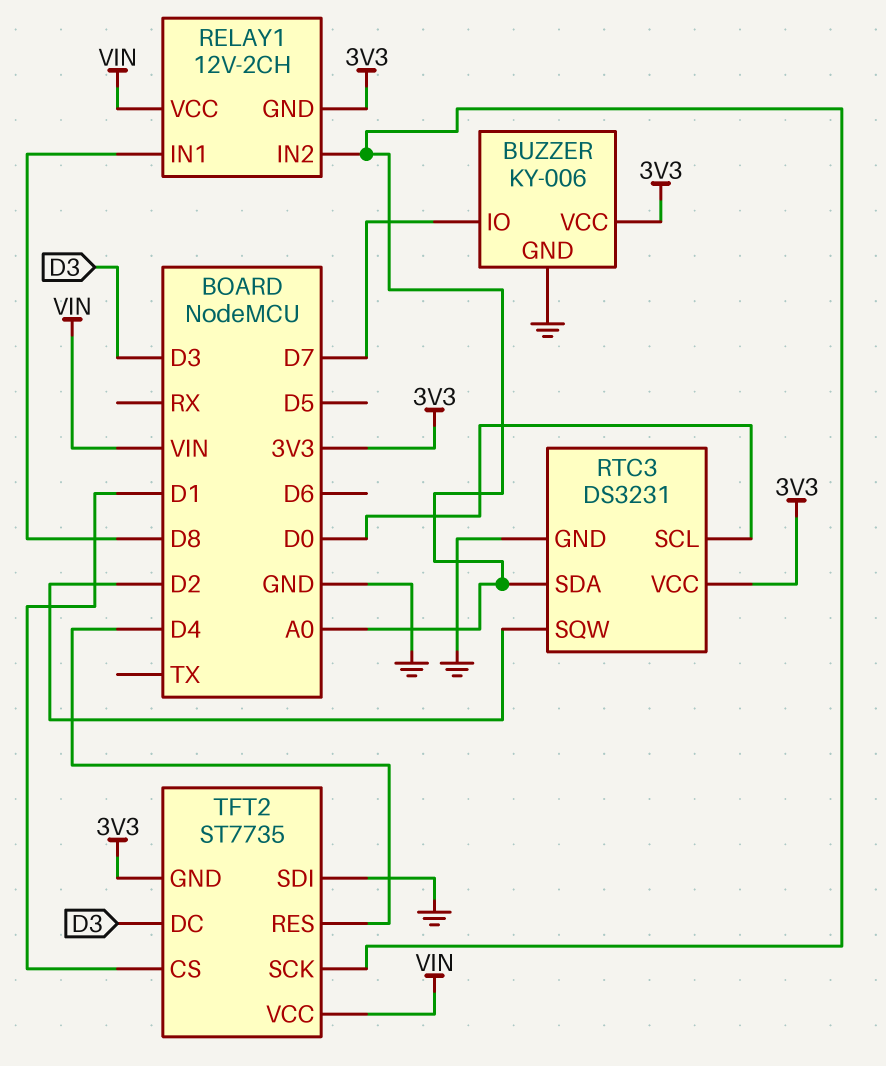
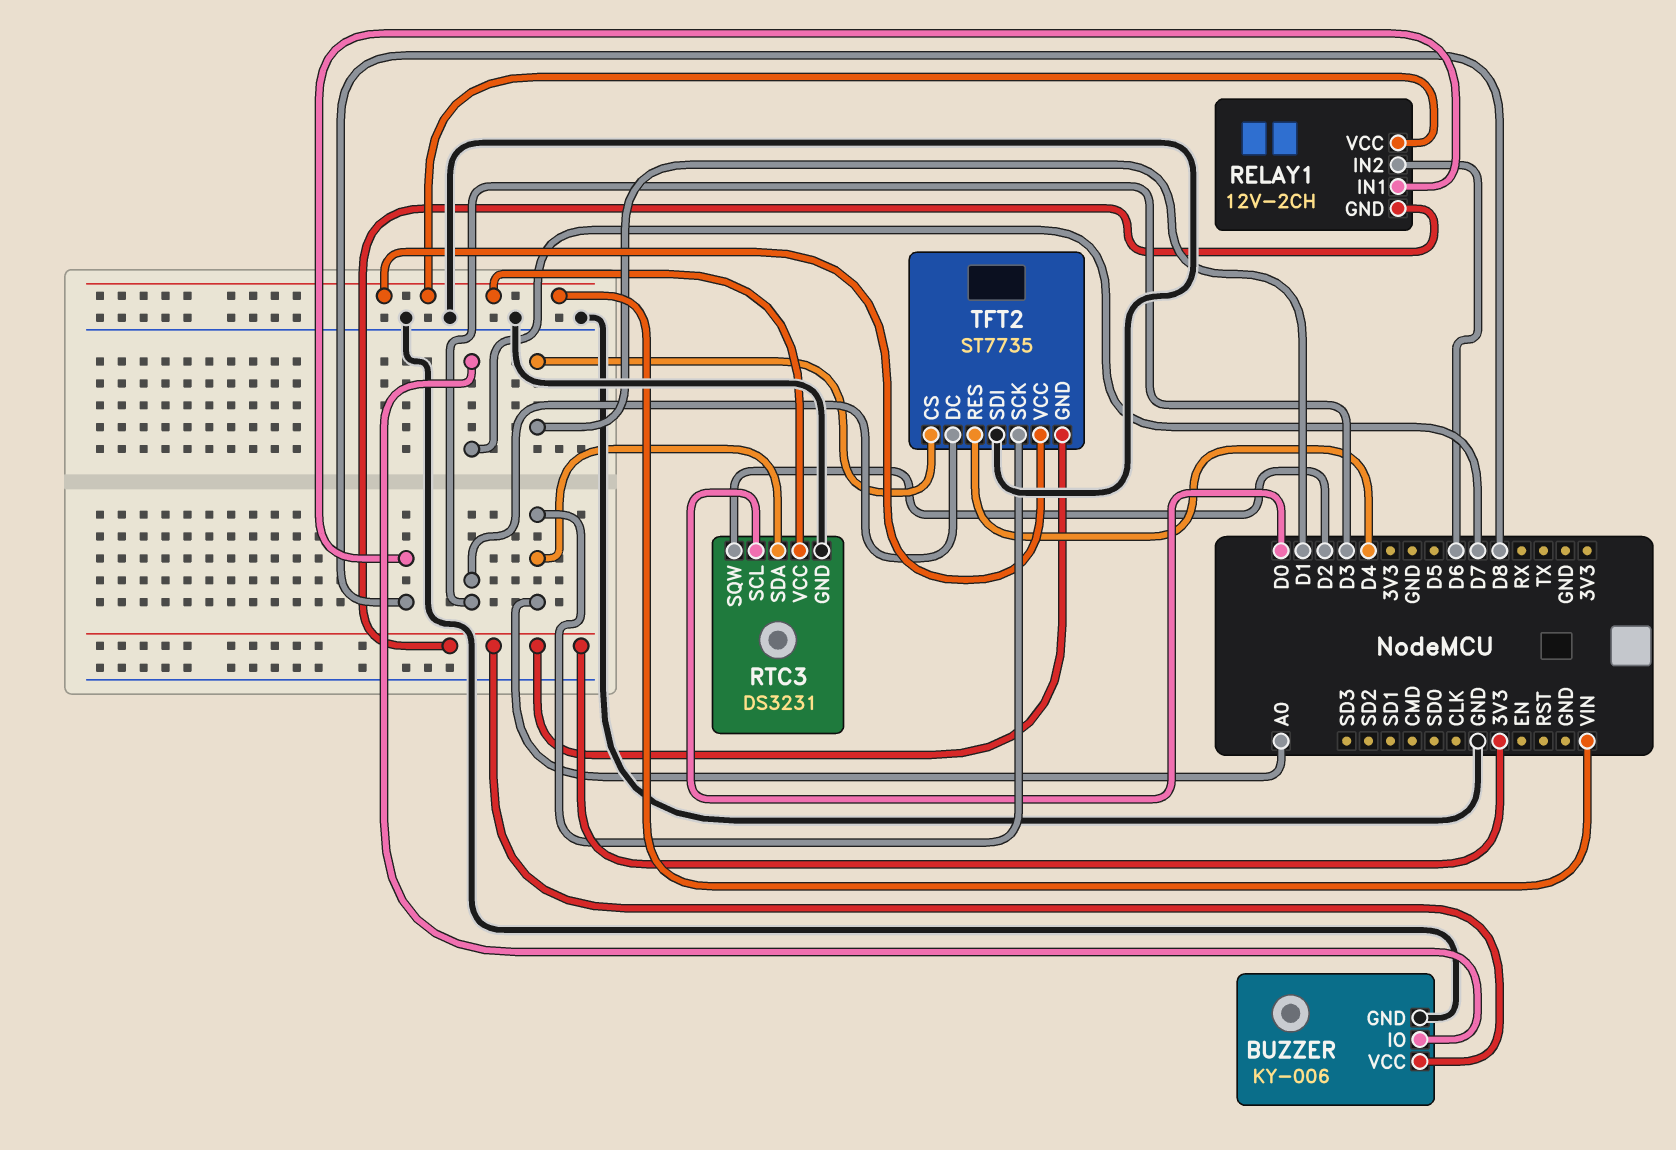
RELAY1 pin IN2: A0 -> D6
RTC3 pin VCC: 3V3 -> VIN

